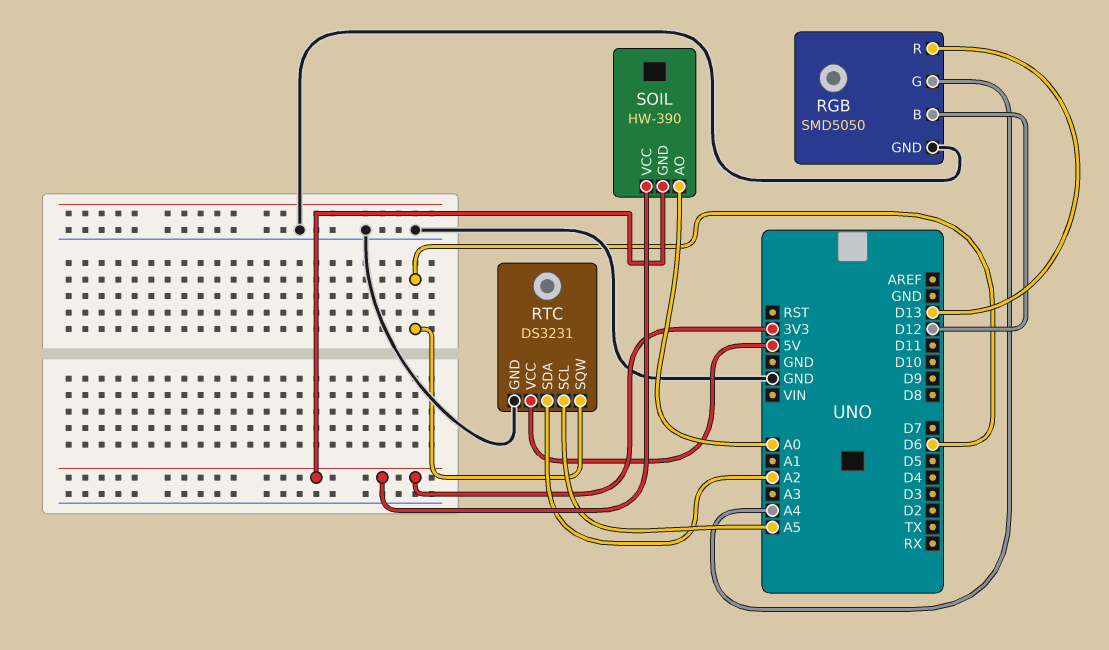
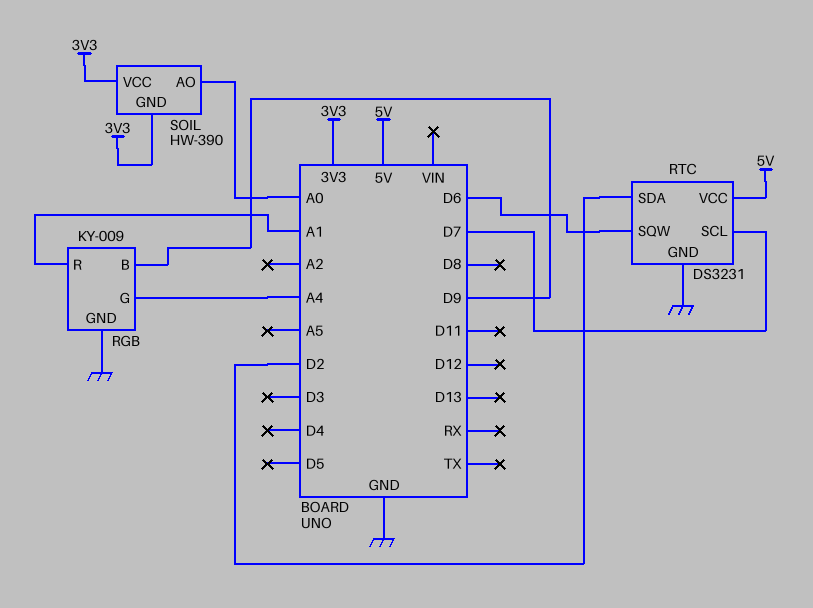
RGB: SMD5050 -> KY-009
RGB pin B: D12 -> D9
RGB pin R: D13 -> A1
RTC pin SCL: A5 -> D7
RTC pin SDA: A2 -> D2

